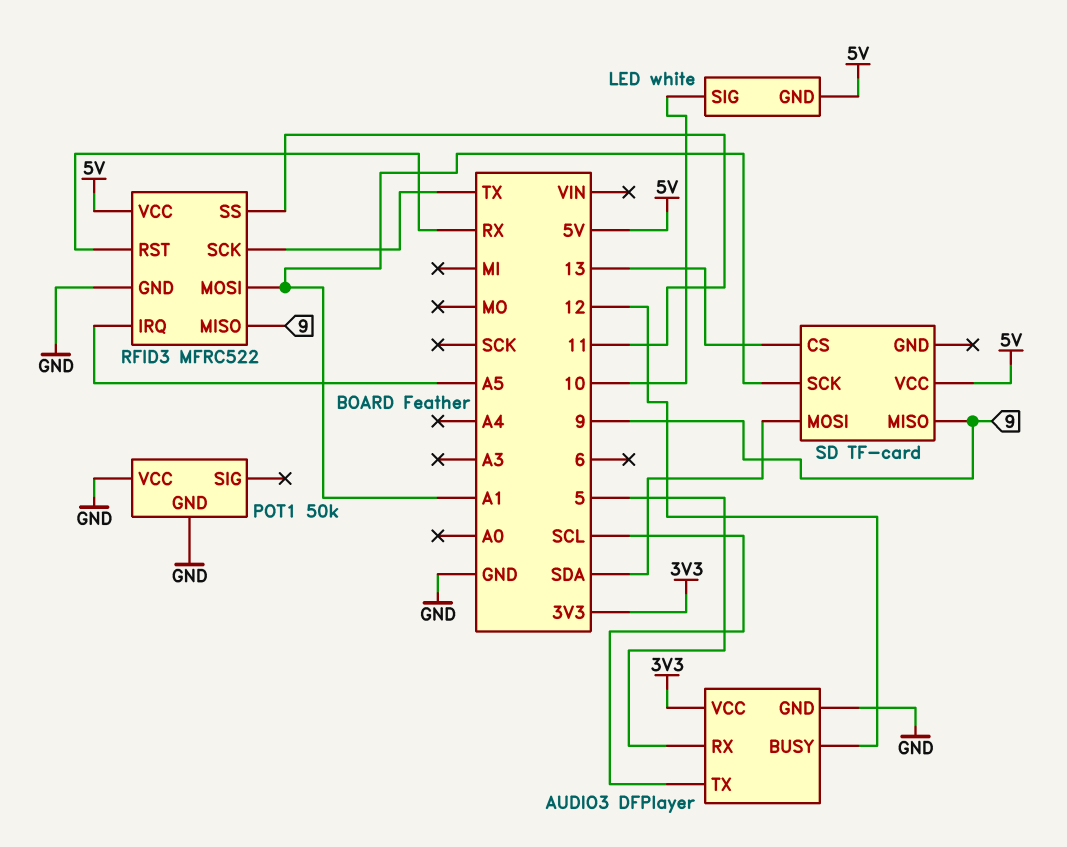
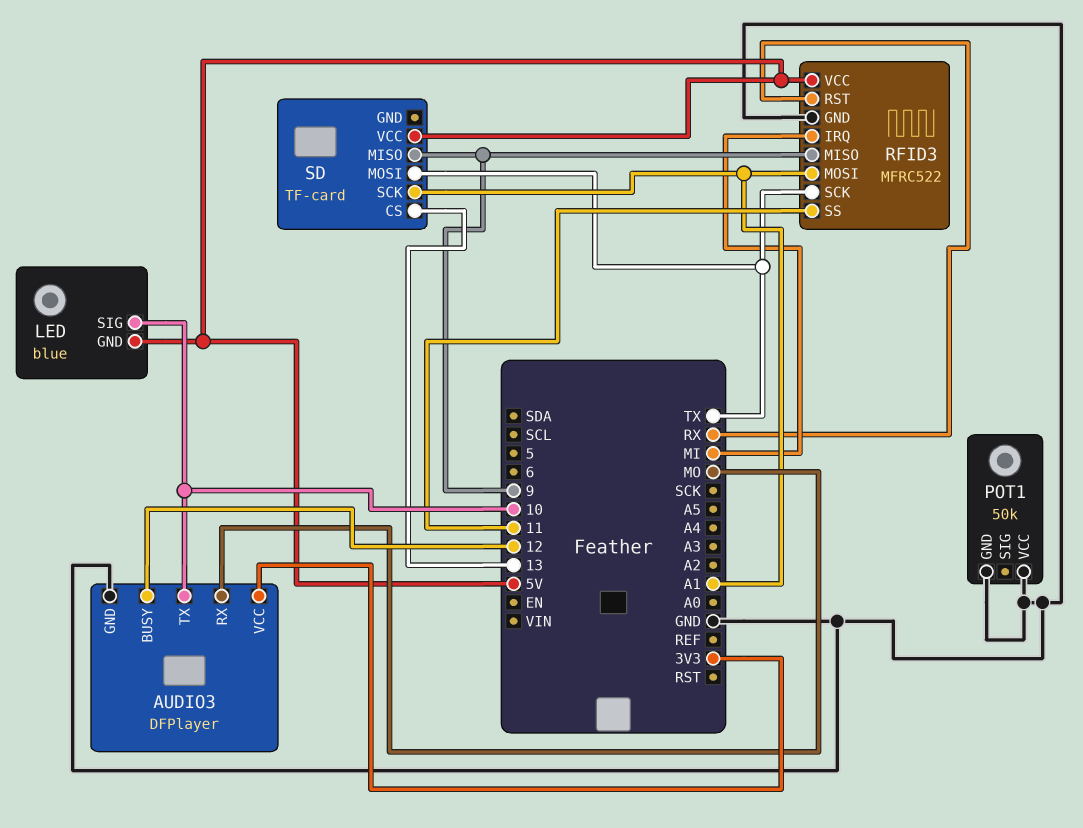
AUDIO3 pin RX: 5 -> MO
AUDIO3 pin TX: SCL -> 10
LED: white -> blue
RFID3 pin IRQ: A5 -> MI
SD pin MOSI: SDA -> TX

